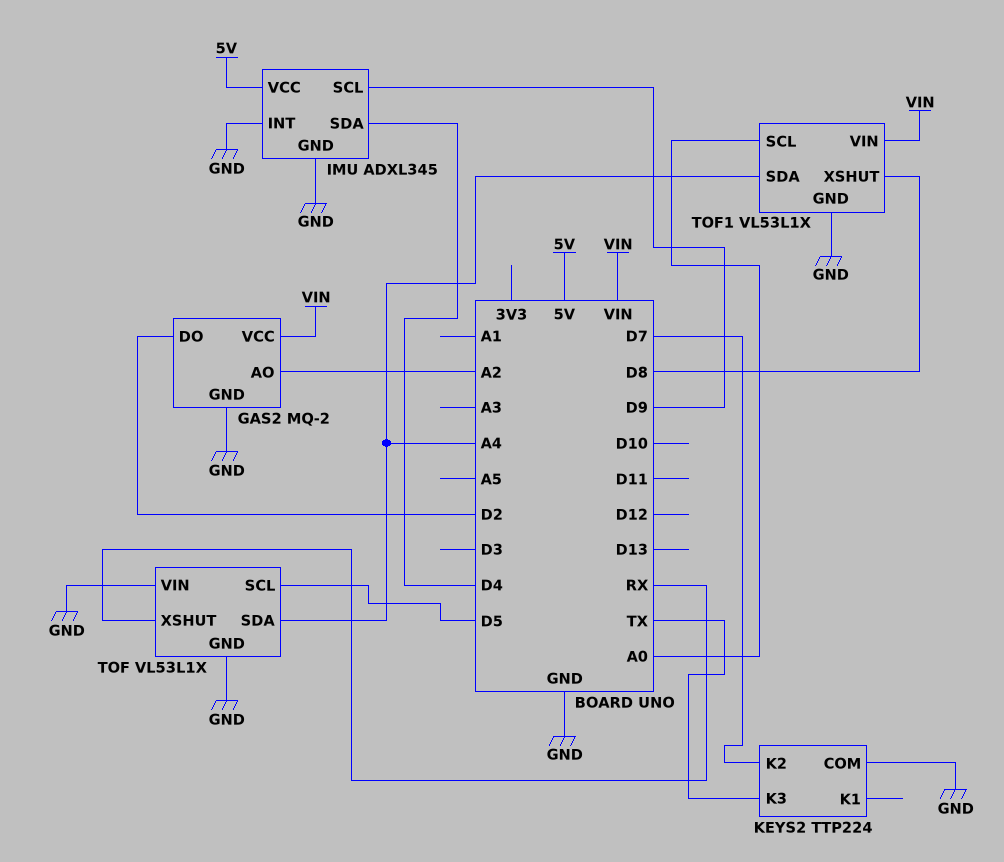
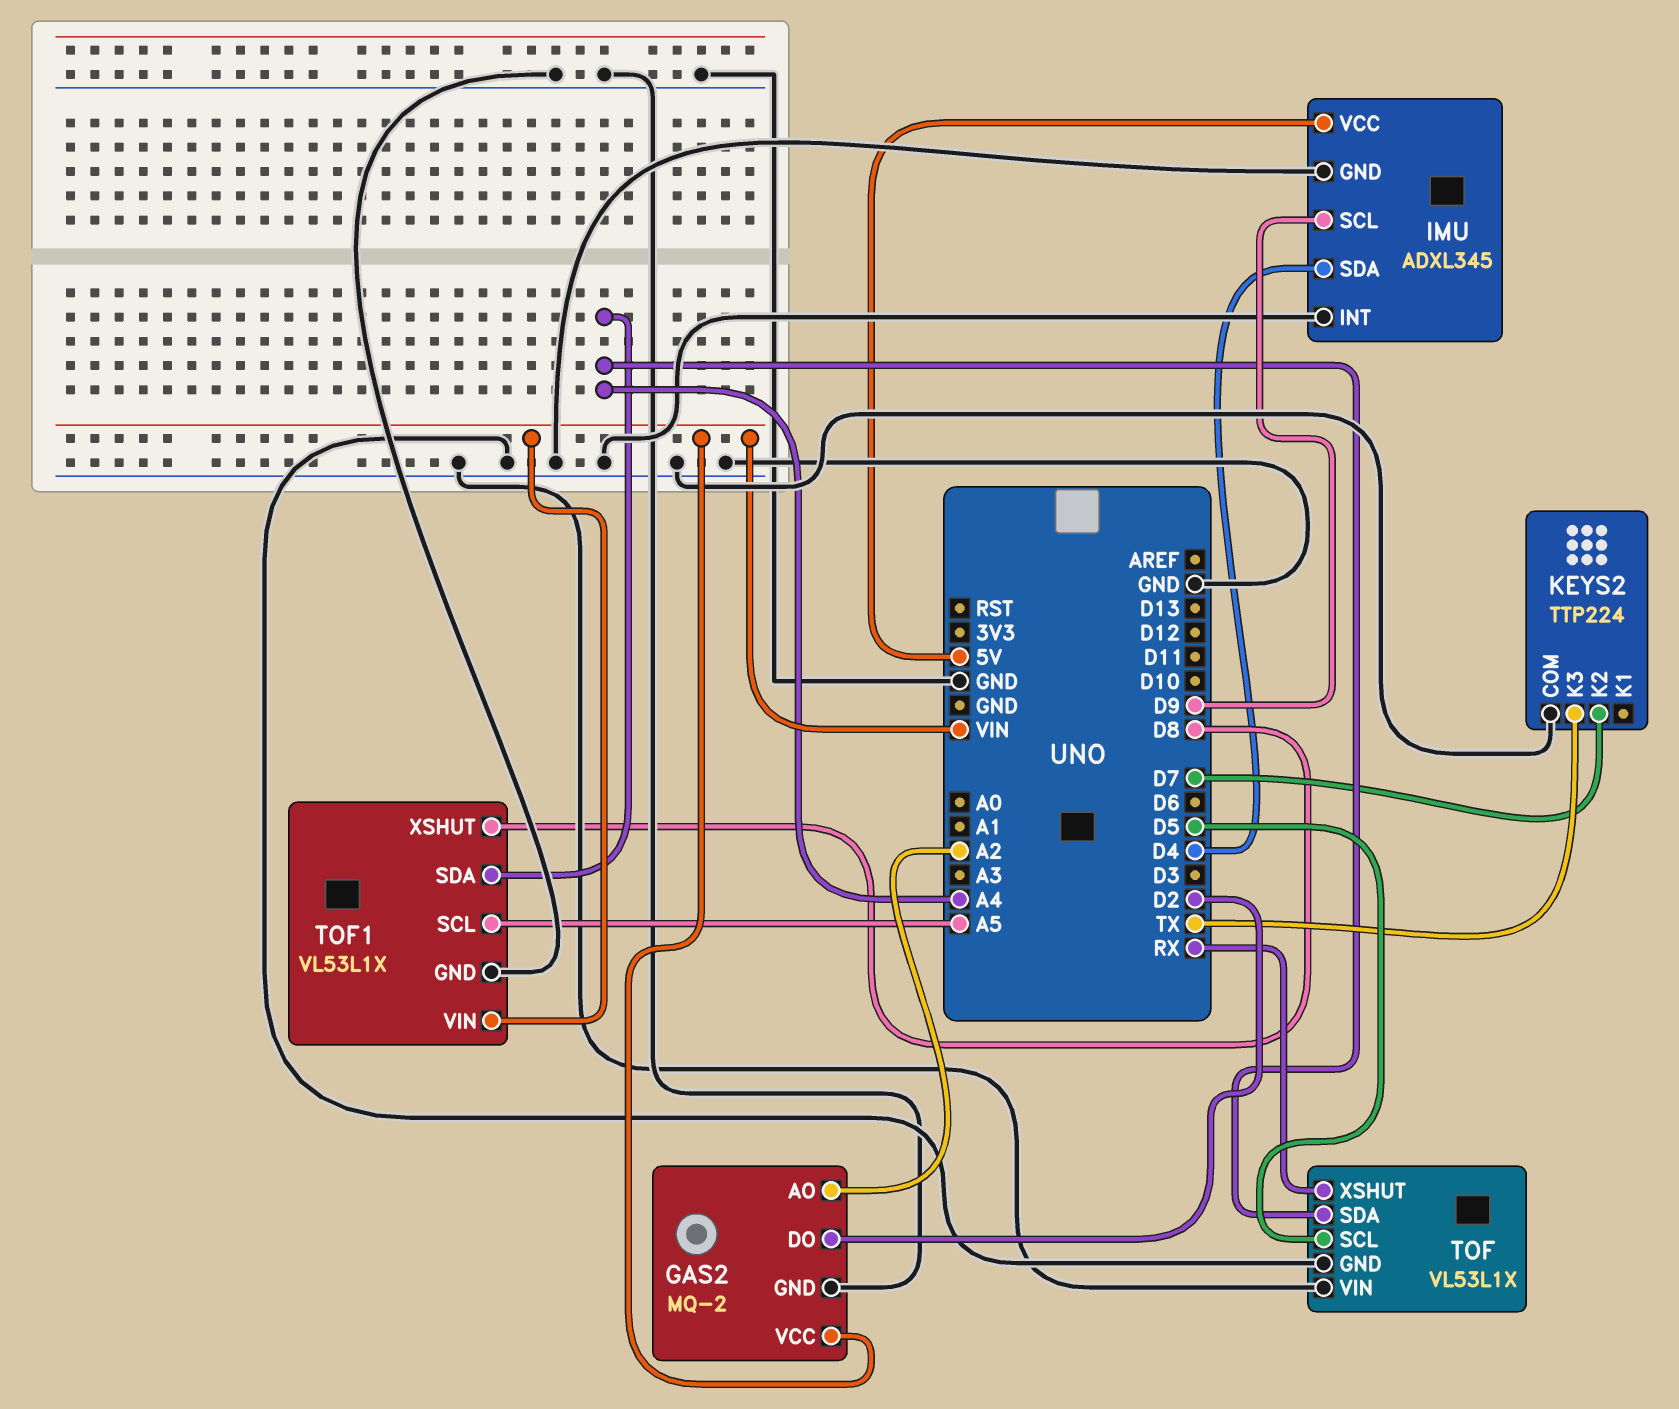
TOF1 pin SCL: A0 -> A5

